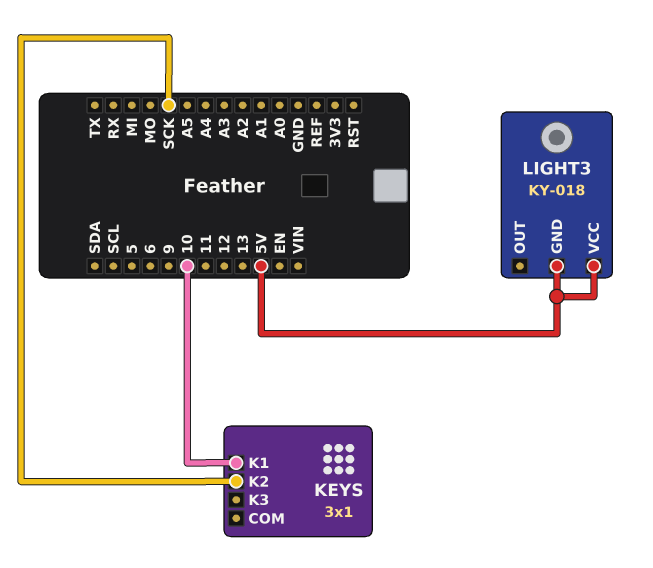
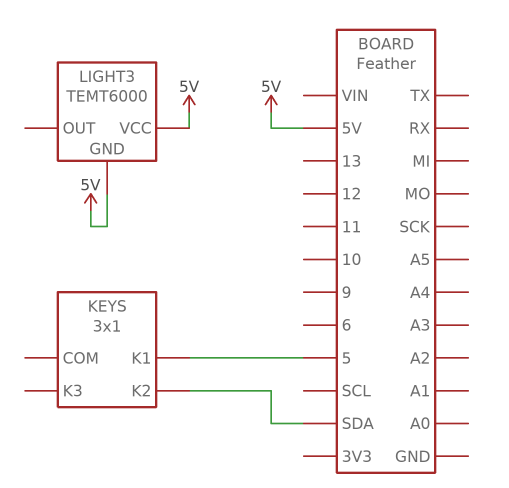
KEYS pin K1: 10 -> 5
KEYS pin K2: SCK -> SDA
LIGHT3: KY-018 -> TEMT6000

